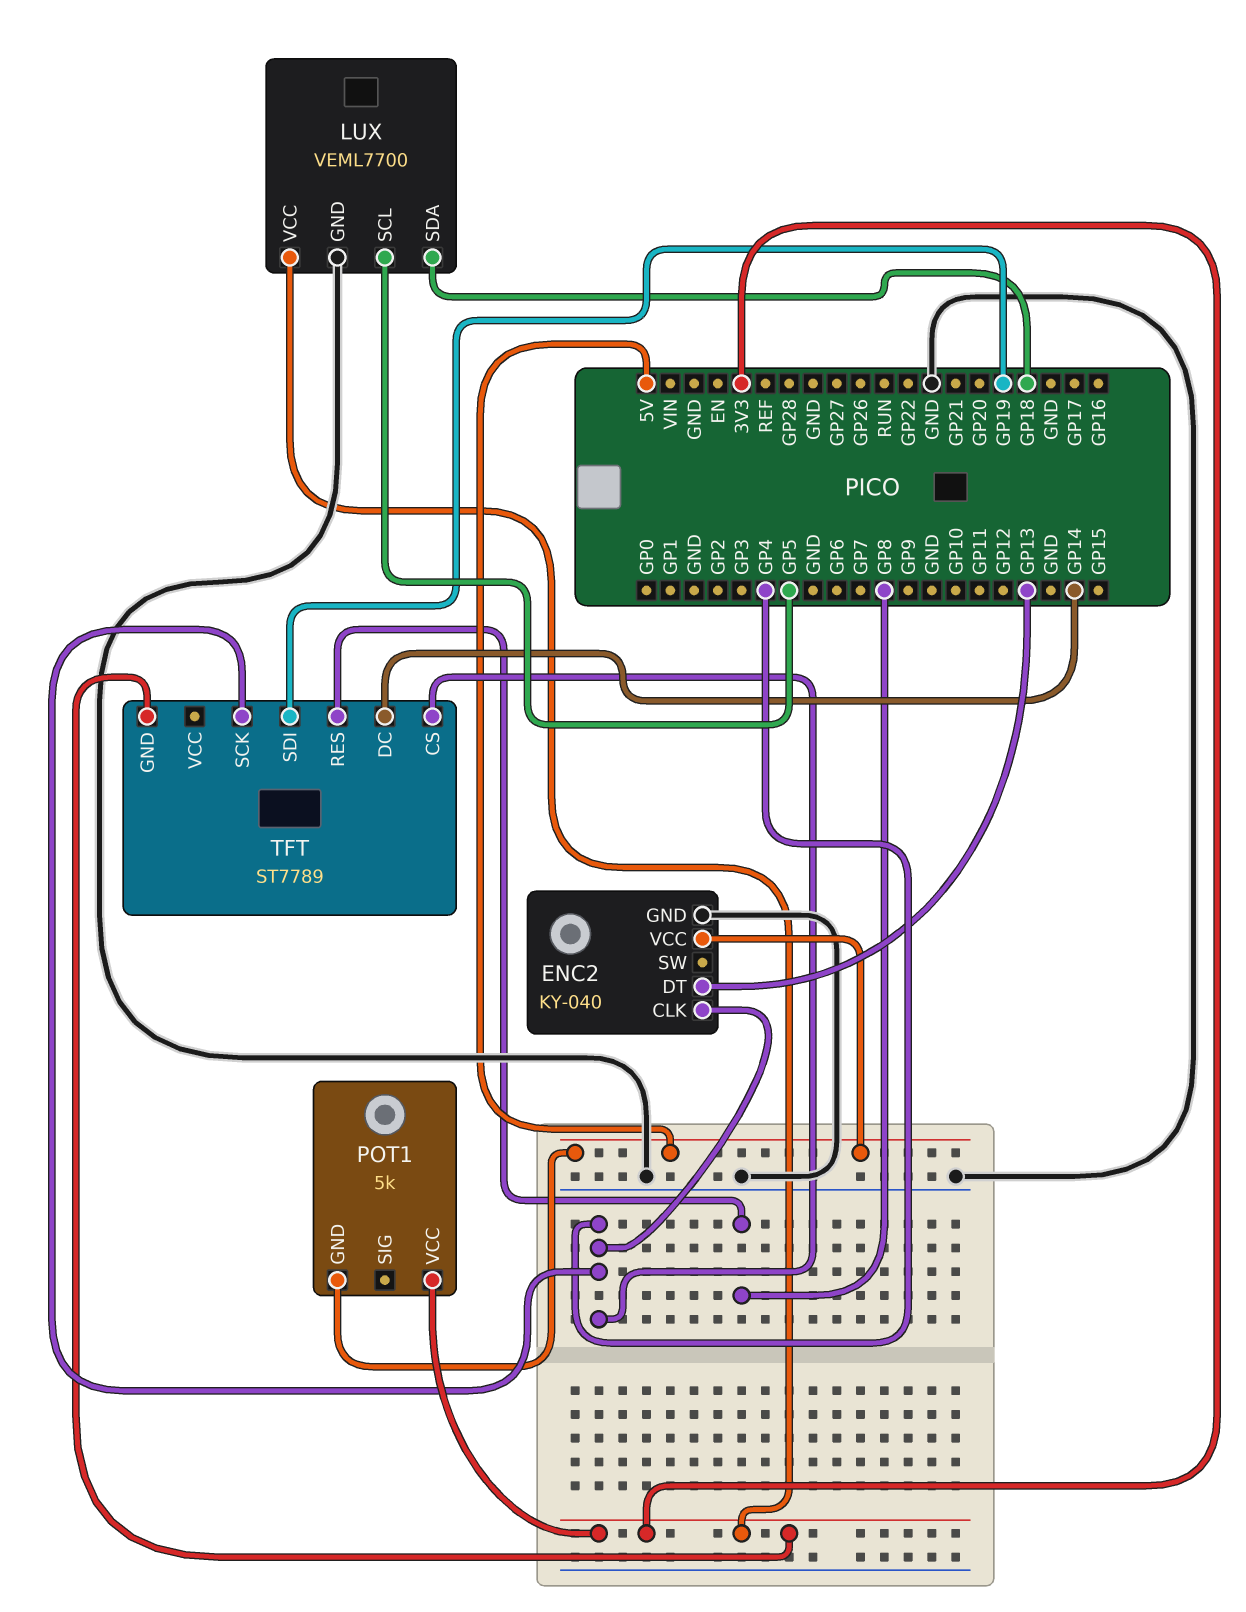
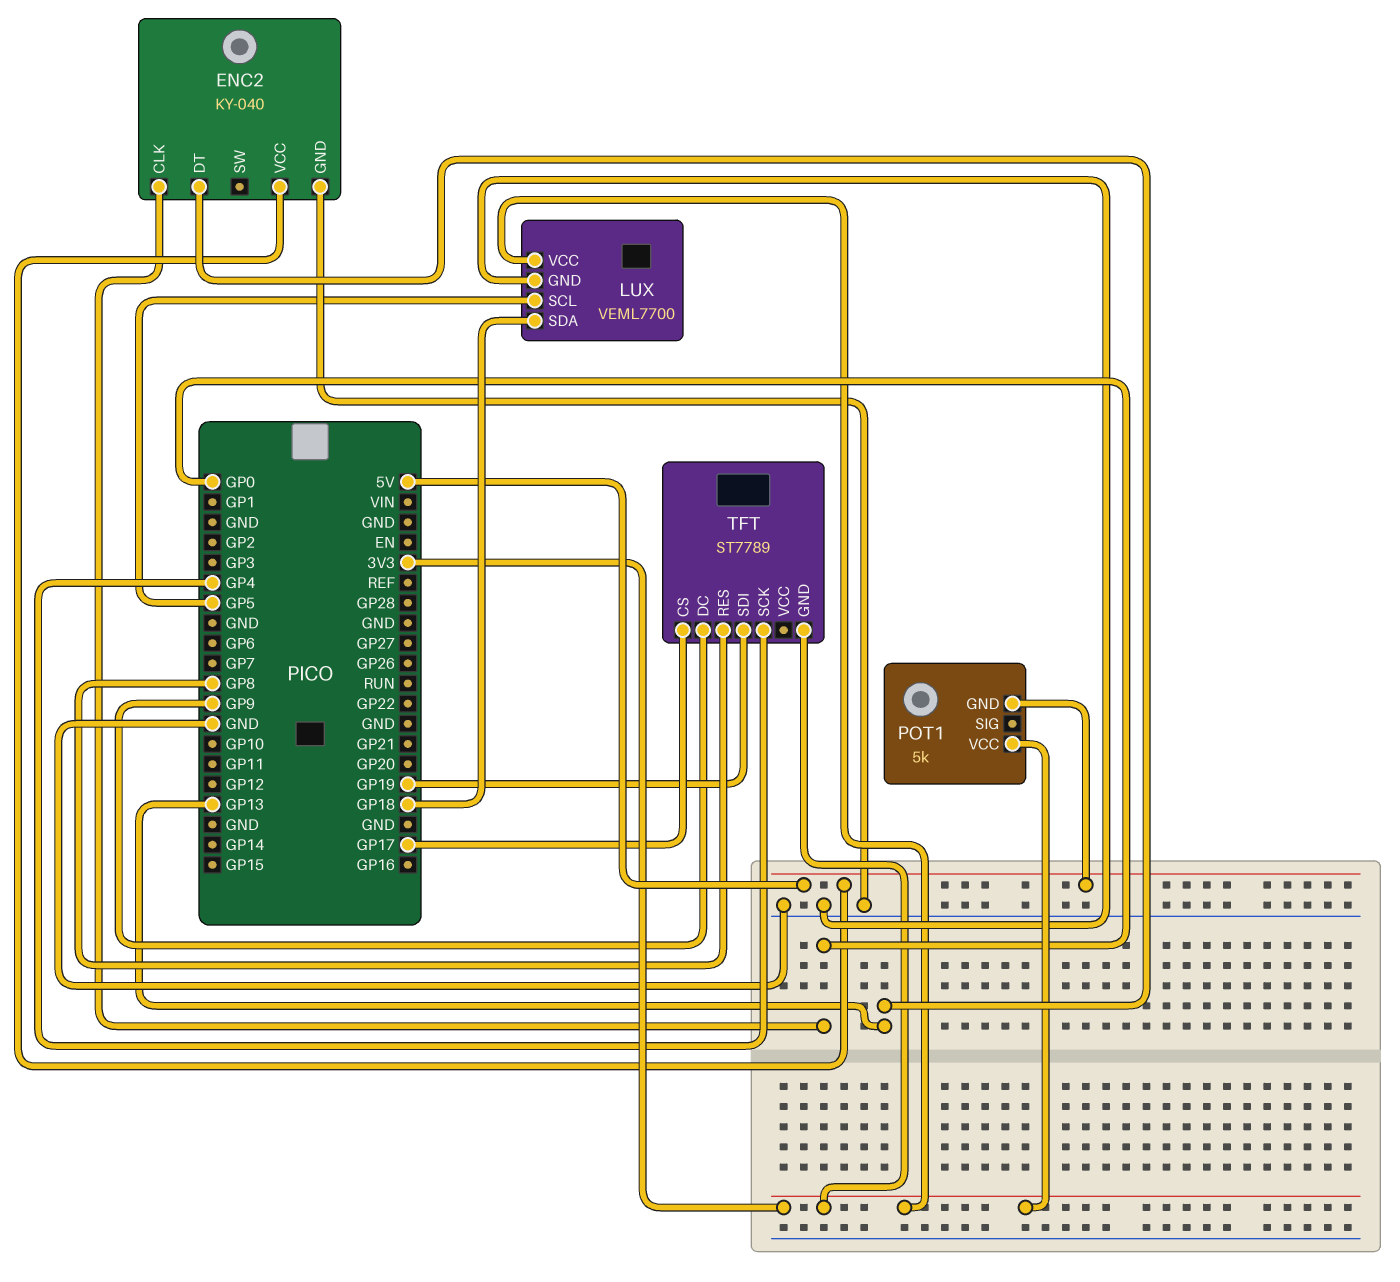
ENC2 pin CLK: GP4 -> GP0
TFT pin CS: GP4 -> GP17
TFT pin DC: GP14 -> GP9

